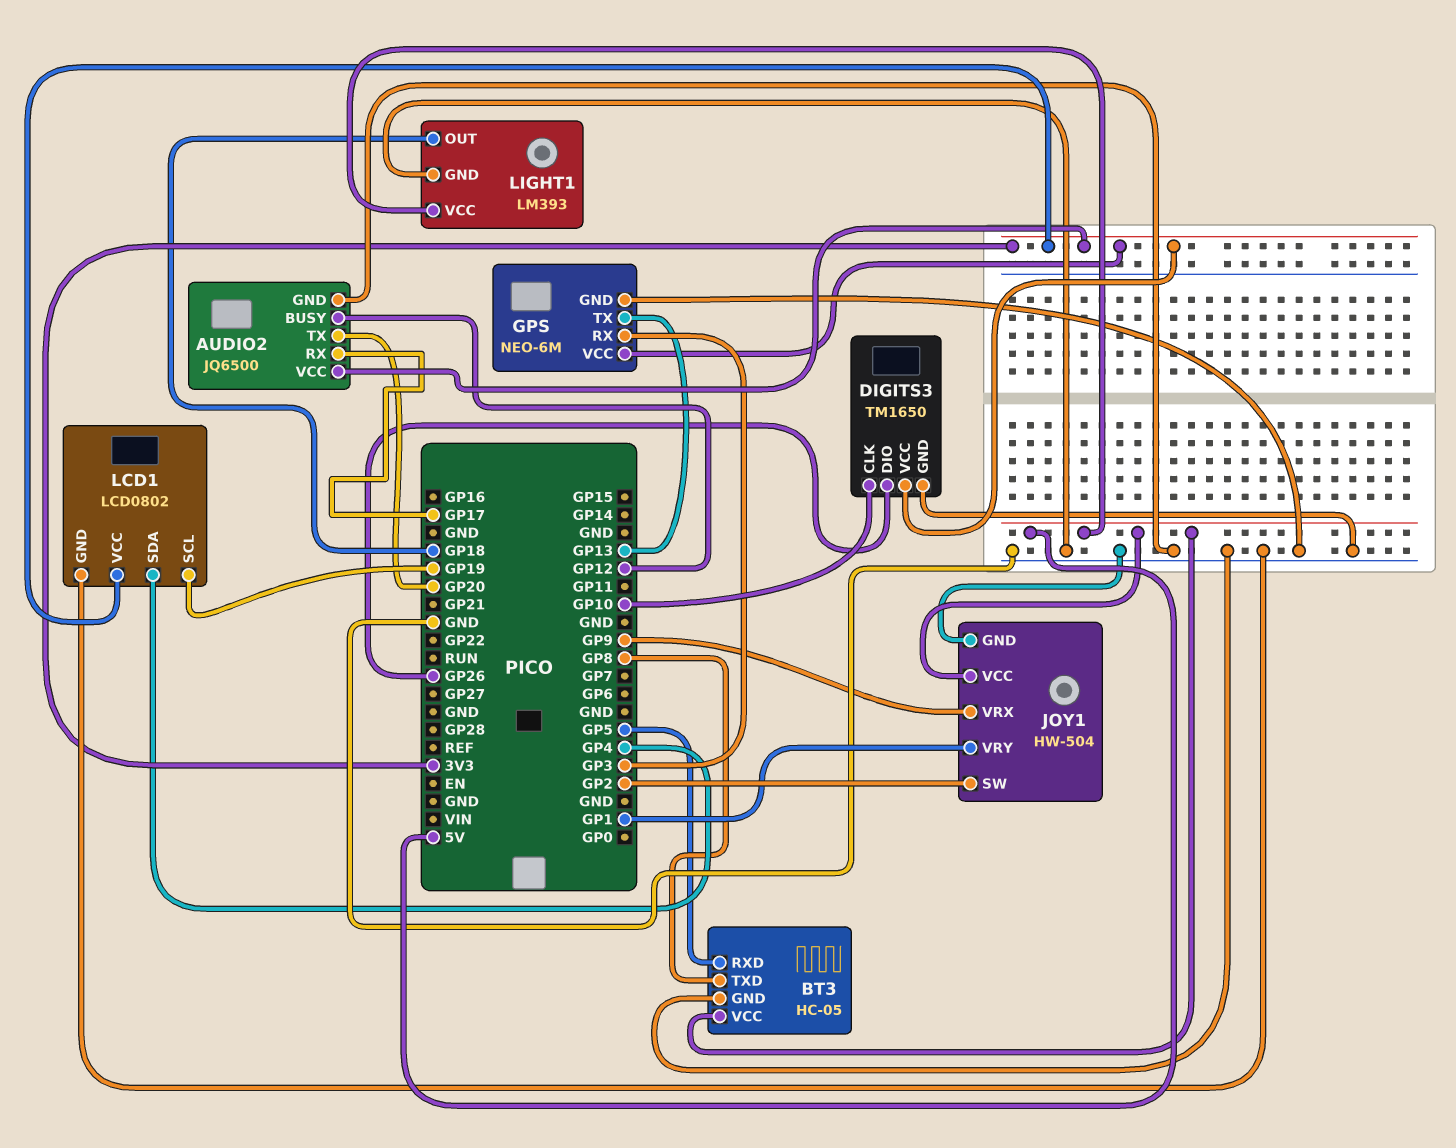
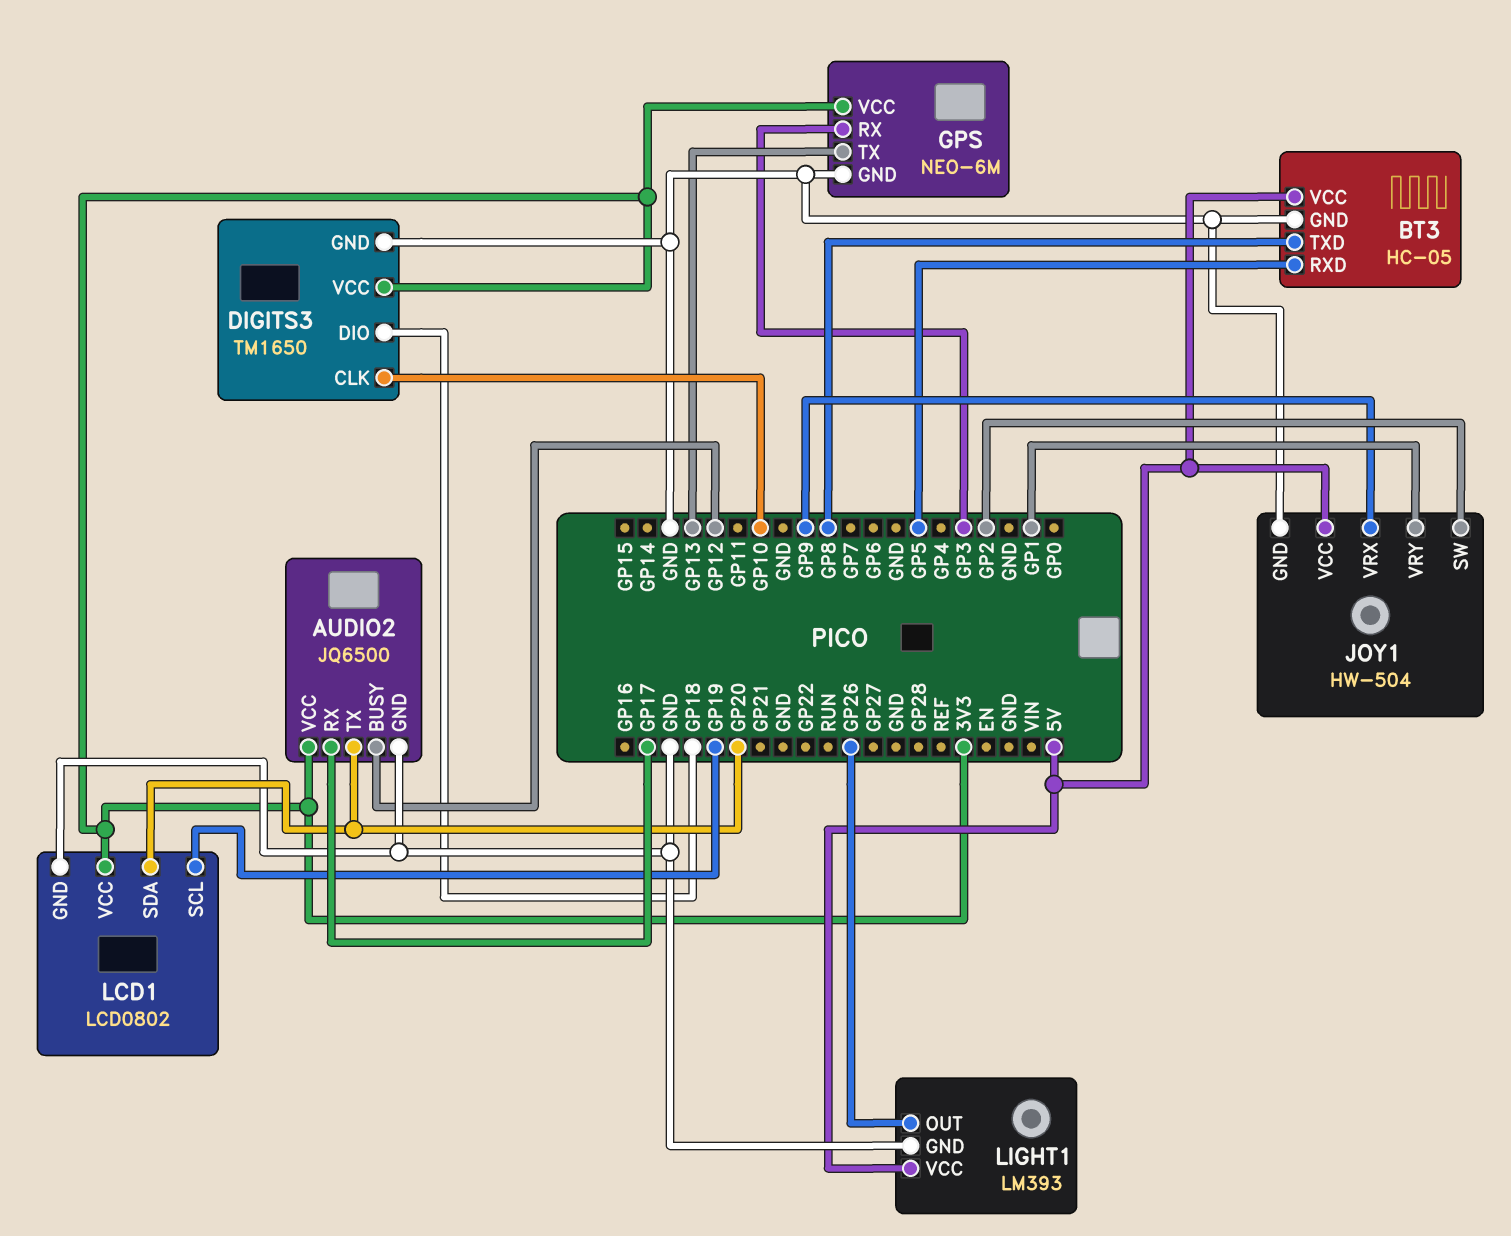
DIGITS3 pin DIO: GP26 -> GP18
LCD1 pin SDA: GP4 -> GP20
LIGHT1 pin OUT: GP18 -> GP26

